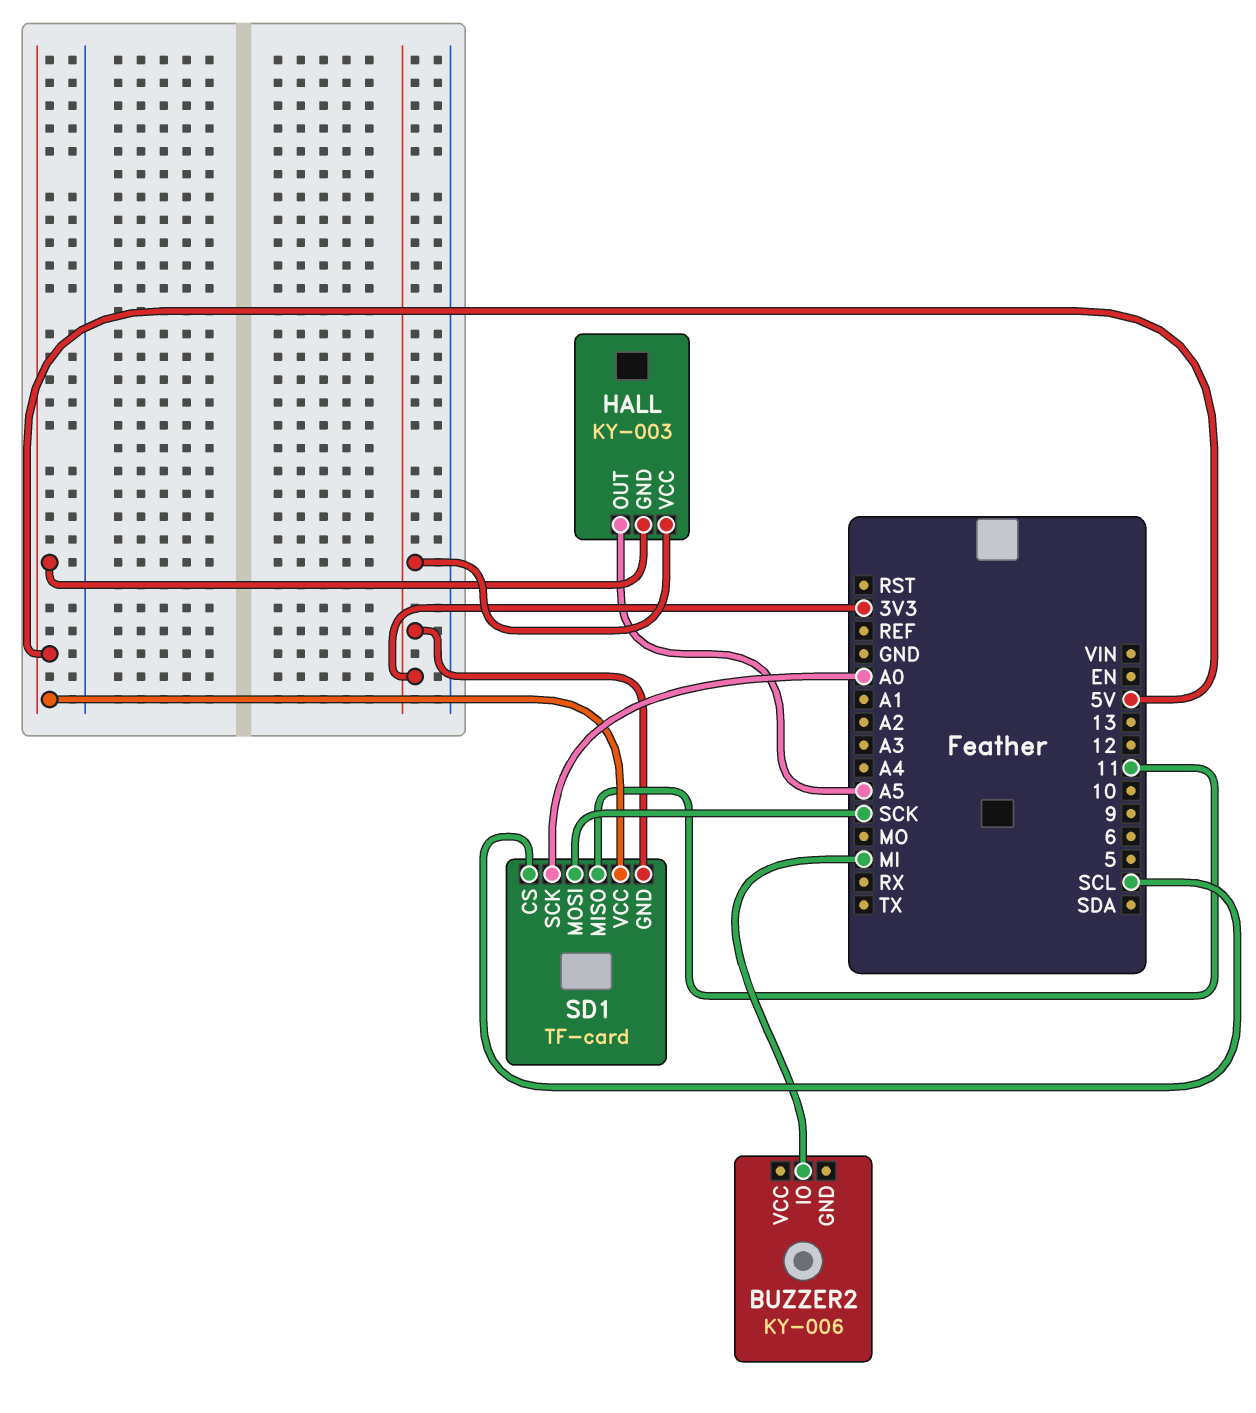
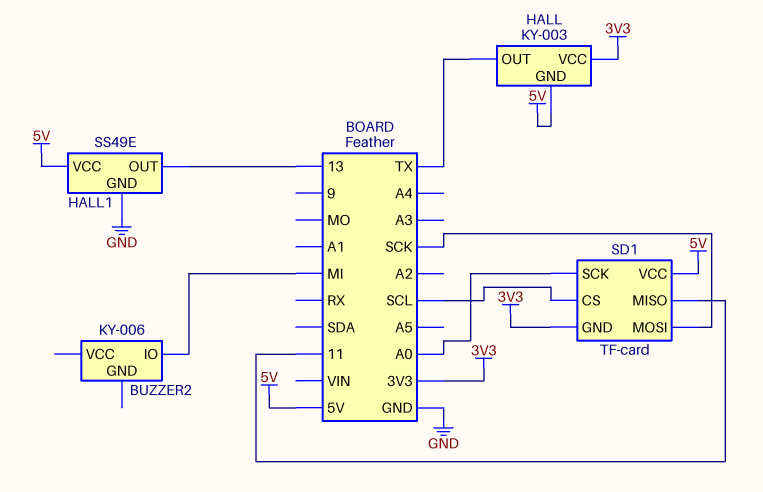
HALL pin OUT: A5 -> TX
HALL1: none -> SS49E
HALL1 pin GND: none -> GND
HALL1 pin OUT: none -> 13
HALL1 pin VCC: none -> 5V

